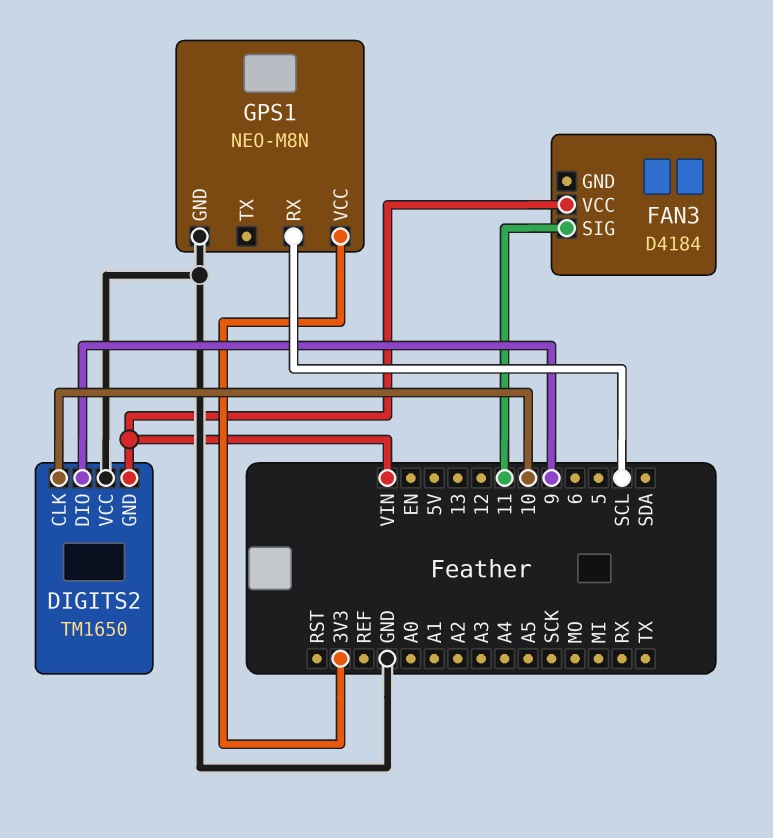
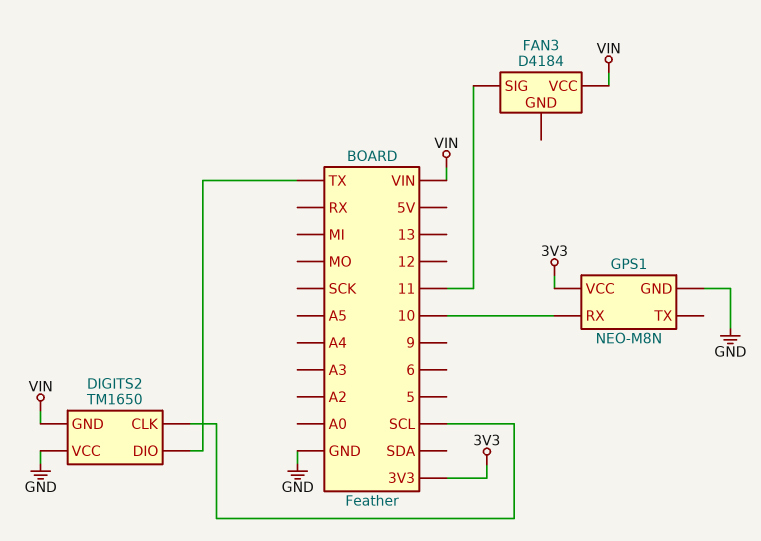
DIGITS2 pin CLK: 10 -> SCL
DIGITS2 pin DIO: 9 -> TX
GPS1 pin RX: SCL -> 10

